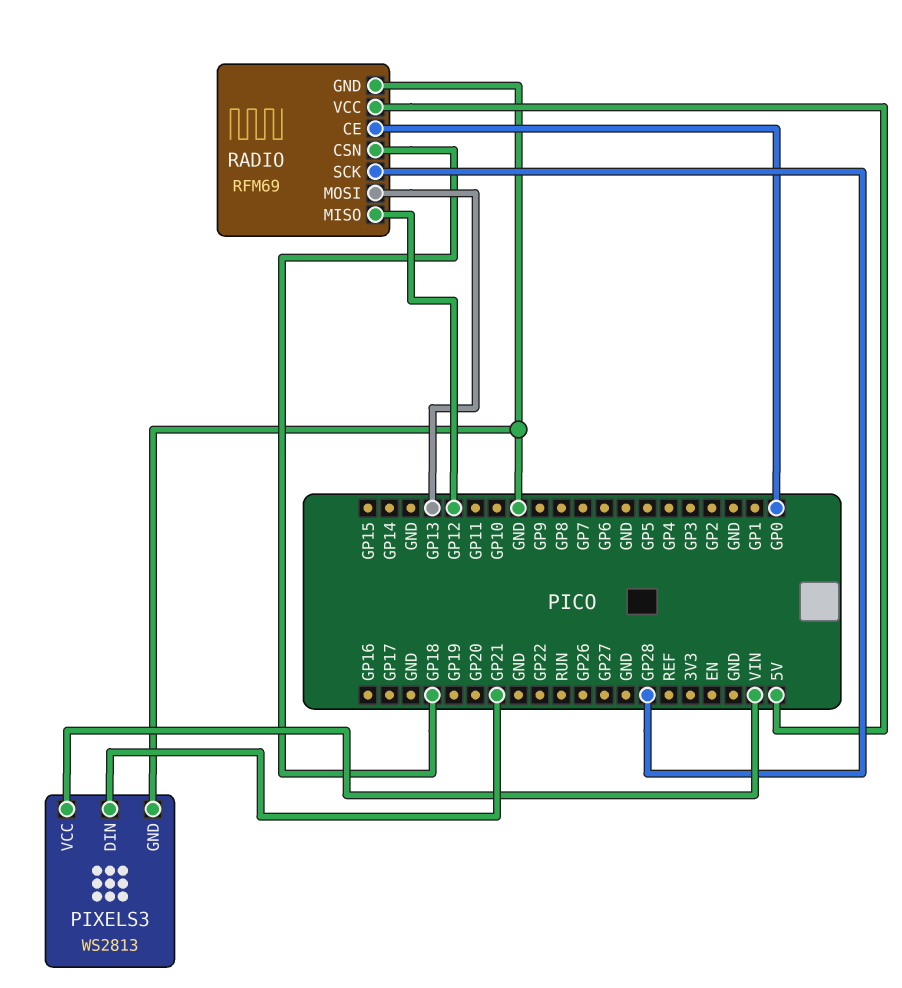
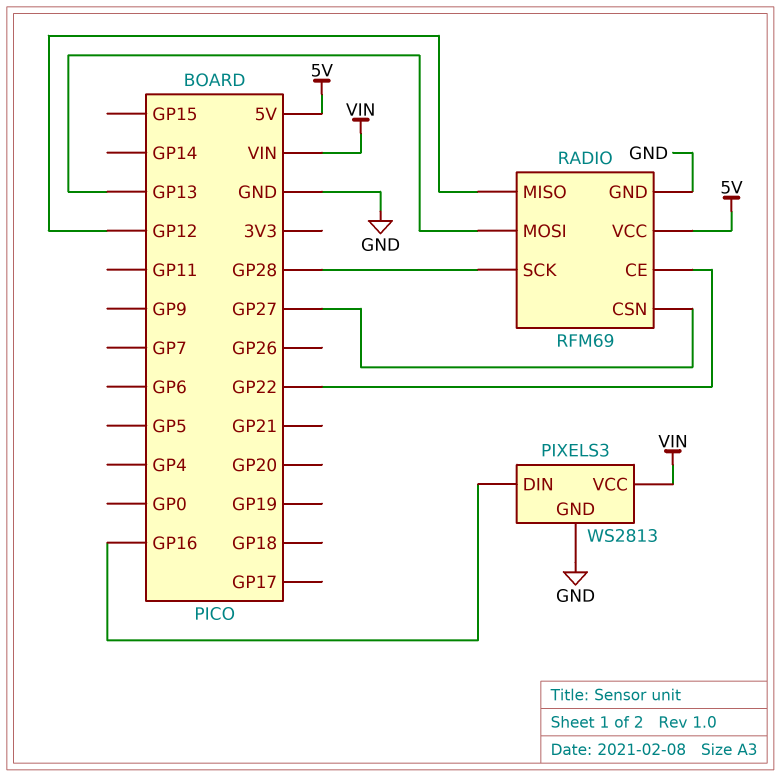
PIXELS3 pin DIN: GP21 -> GP16
RADIO pin CE: GP0 -> GP22
RADIO pin CSN: GP18 -> GP27

